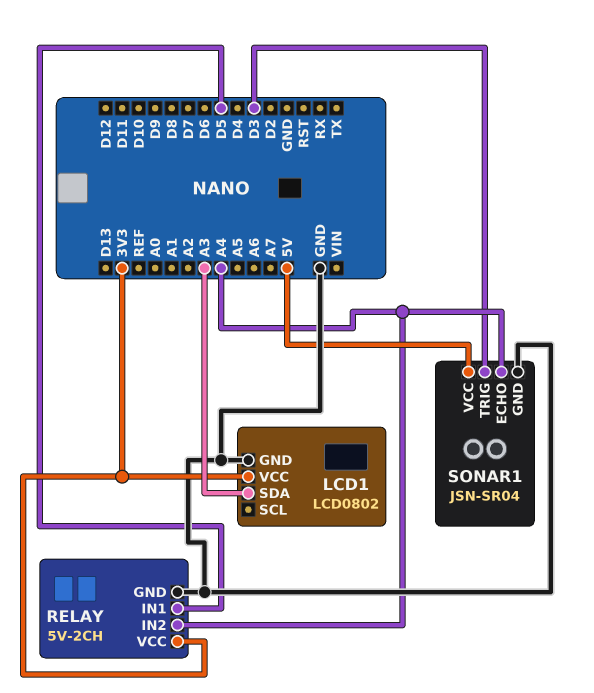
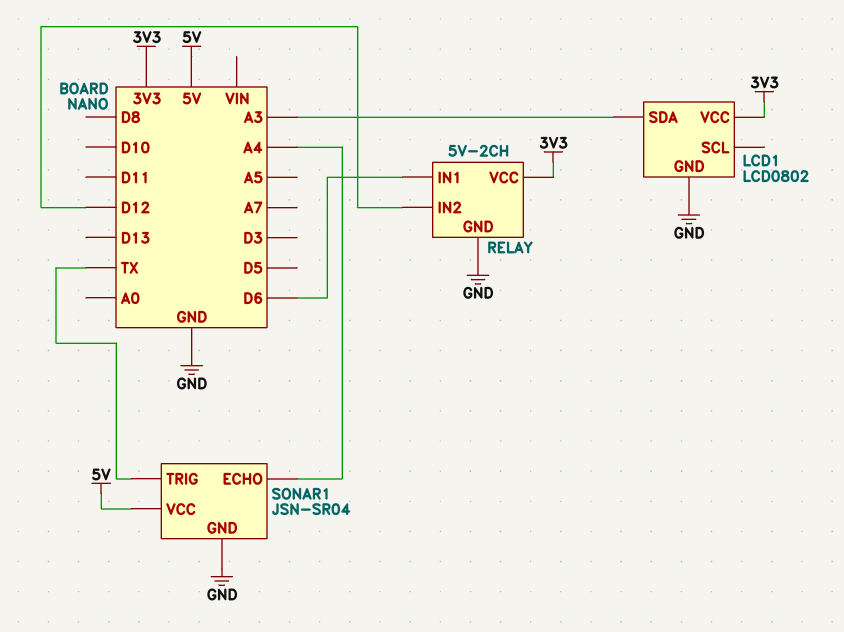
RELAY pin IN1: D5 -> D6
RELAY pin IN2: A4 -> D12
SONAR1 pin TRIG: D3 -> TX

